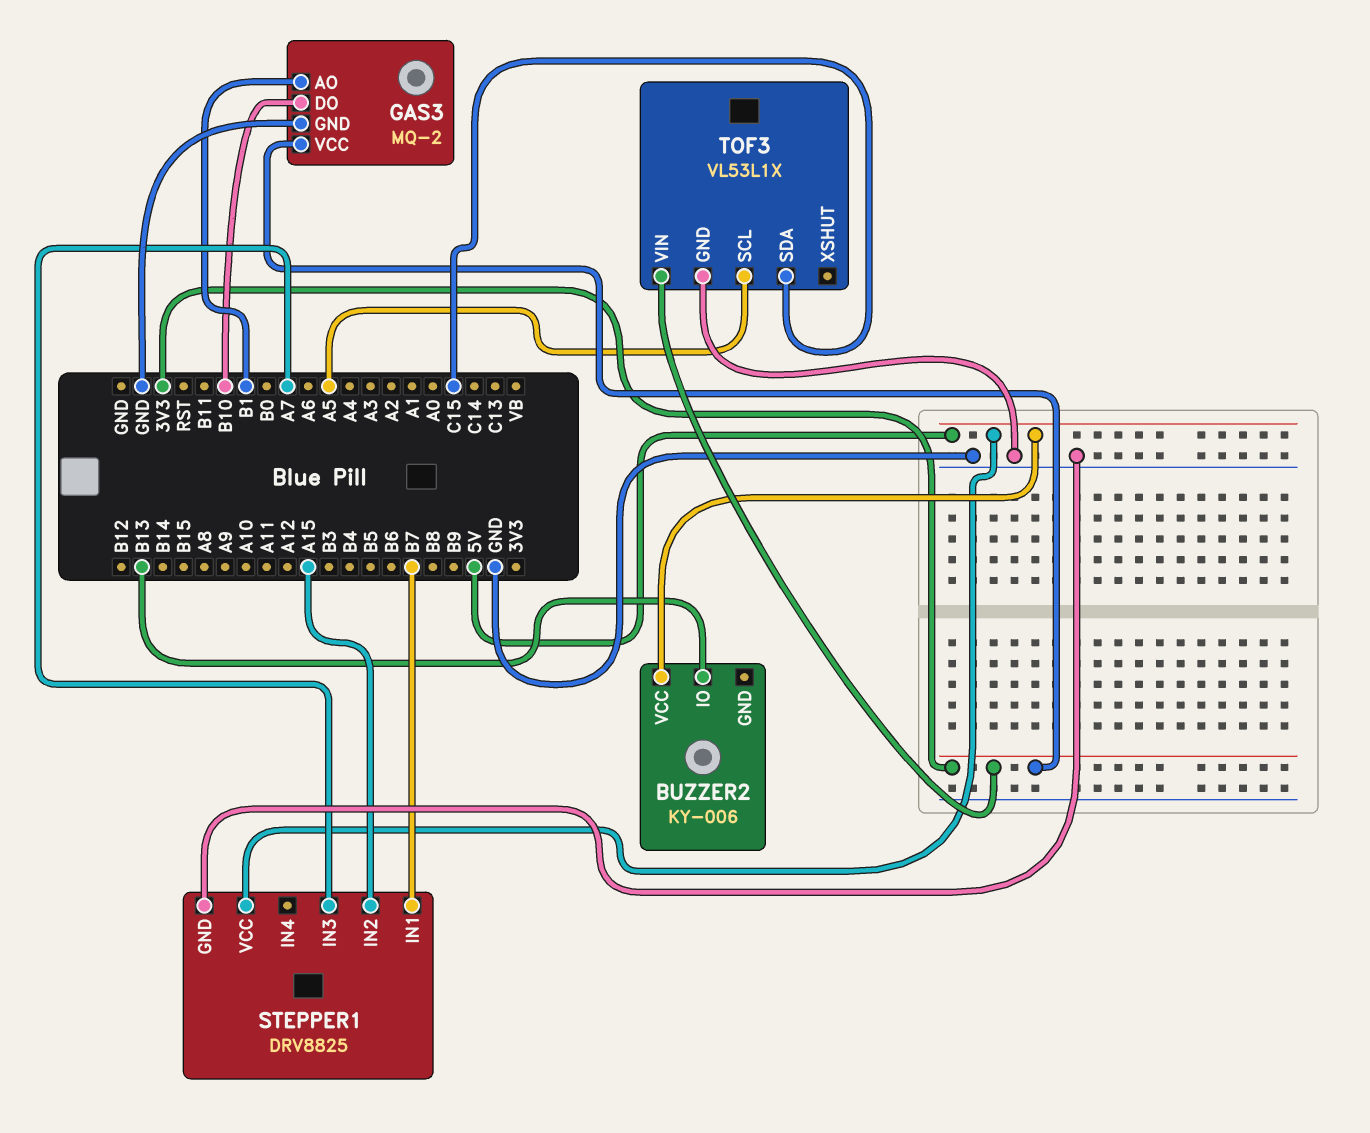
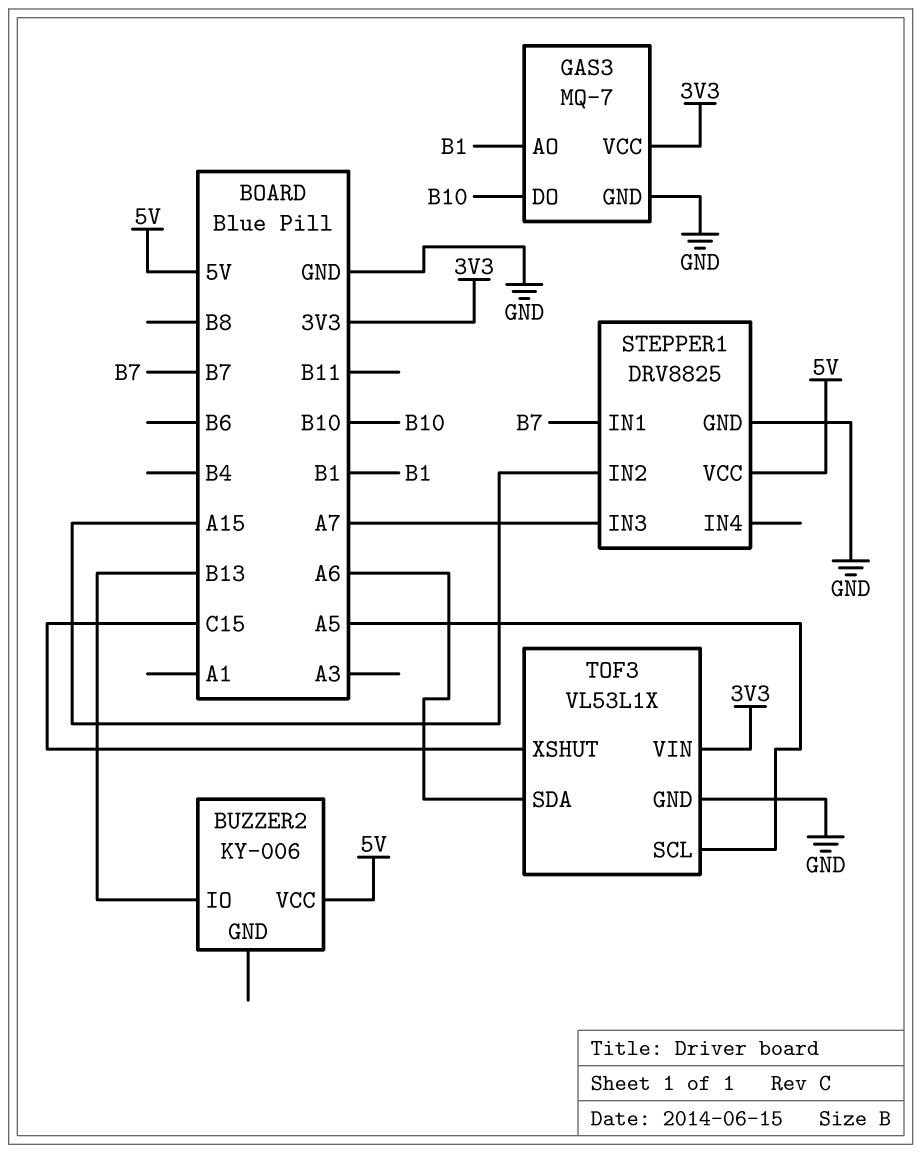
GAS3: MQ-2 -> MQ-7
TOF3 pin SDA: C15 -> A6
TOF3 pin XSHUT: none -> C15

